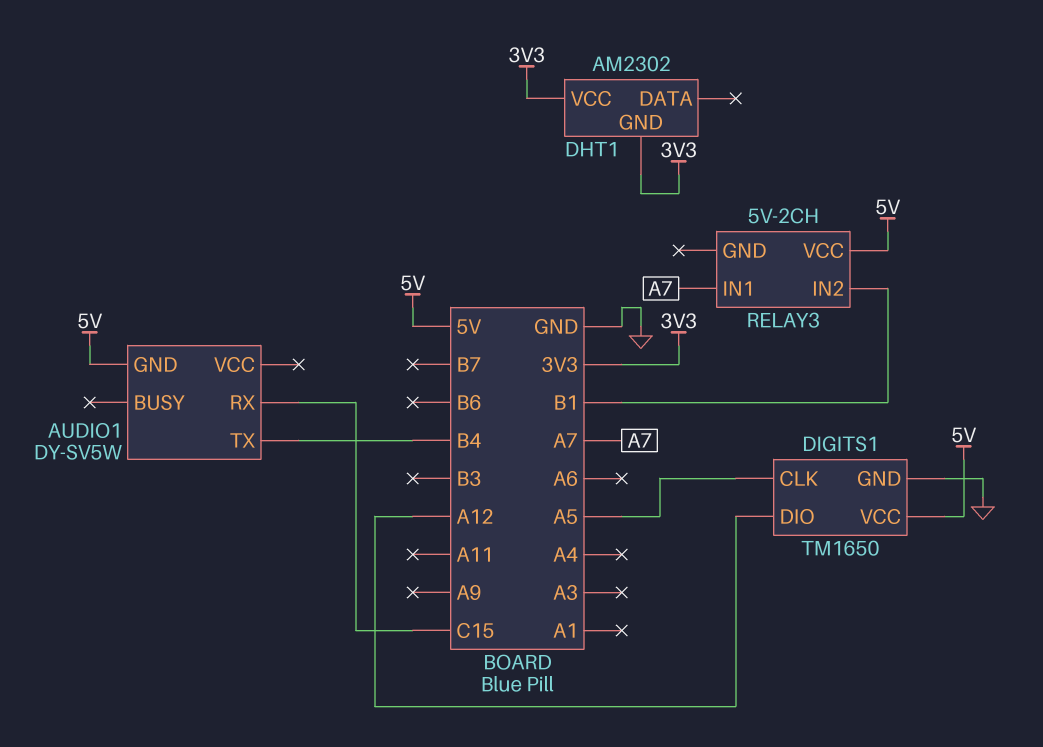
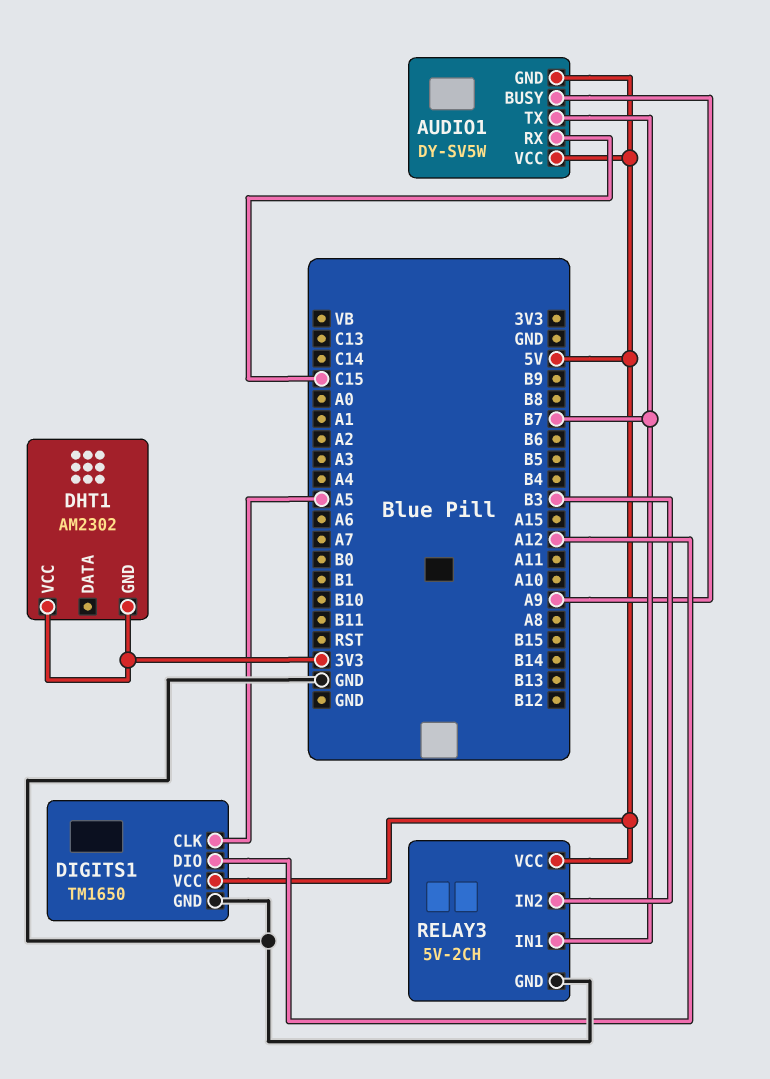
AUDIO1 pin BUSY: none -> A9
AUDIO1 pin TX: B4 -> B7
AUDIO1 pin VCC: none -> 5V
RELAY3 pin GND: none -> GND
RELAY3 pin IN1: A7 -> B7
RELAY3 pin IN2: B1 -> B3

